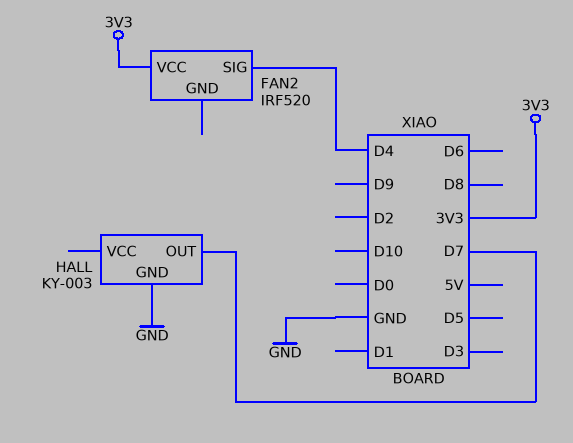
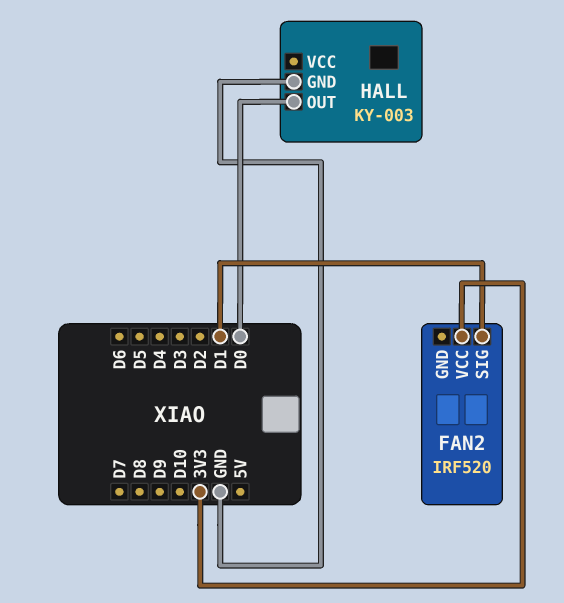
FAN2 pin SIG: D4 -> D1
HALL pin OUT: D7 -> D0

